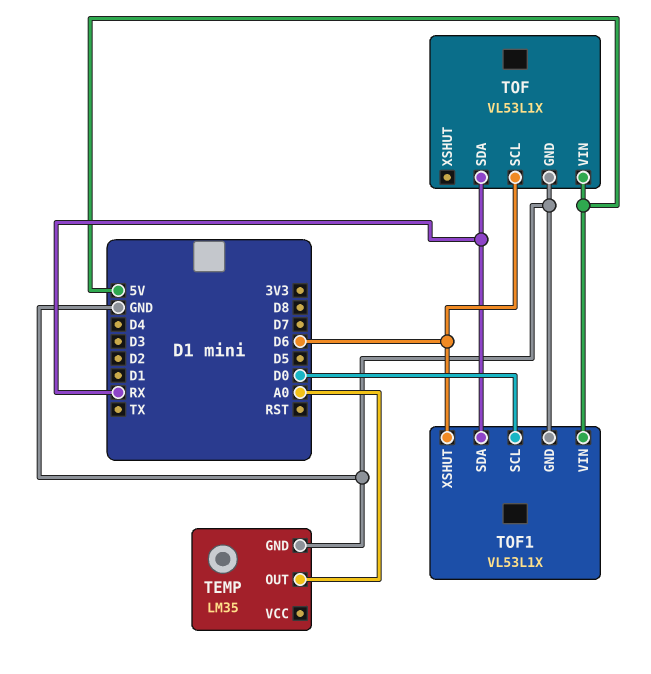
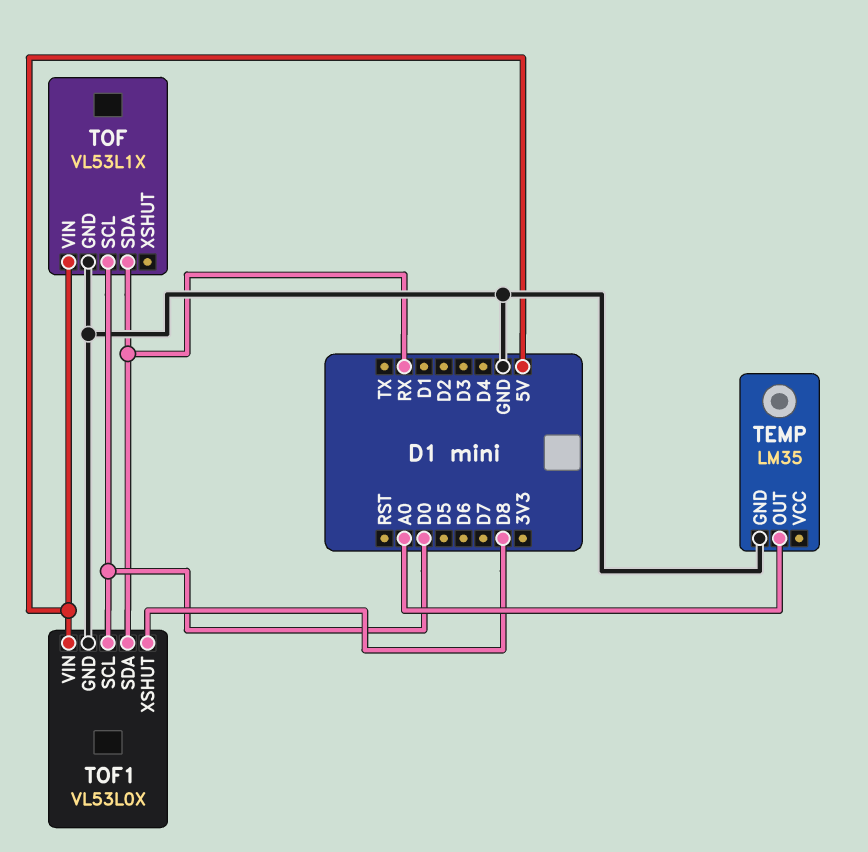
TOF pin SCL: D6 -> D0
TOF1: VL53L1X -> VL53L0X
TOF1 pin XSHUT: D6 -> D8

